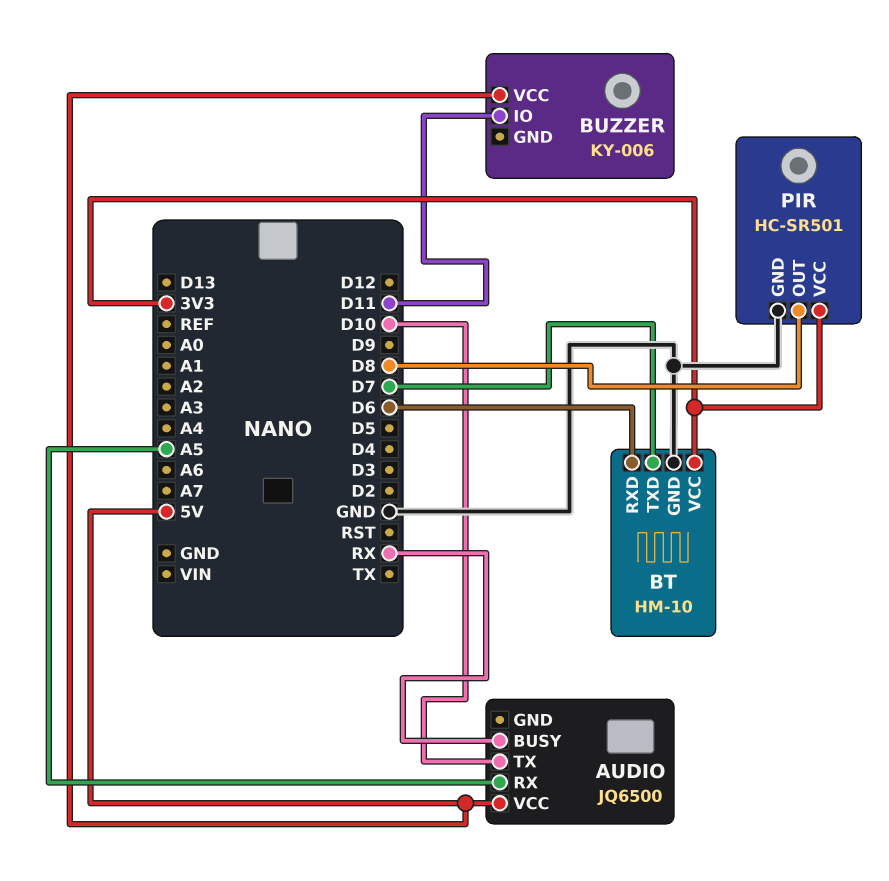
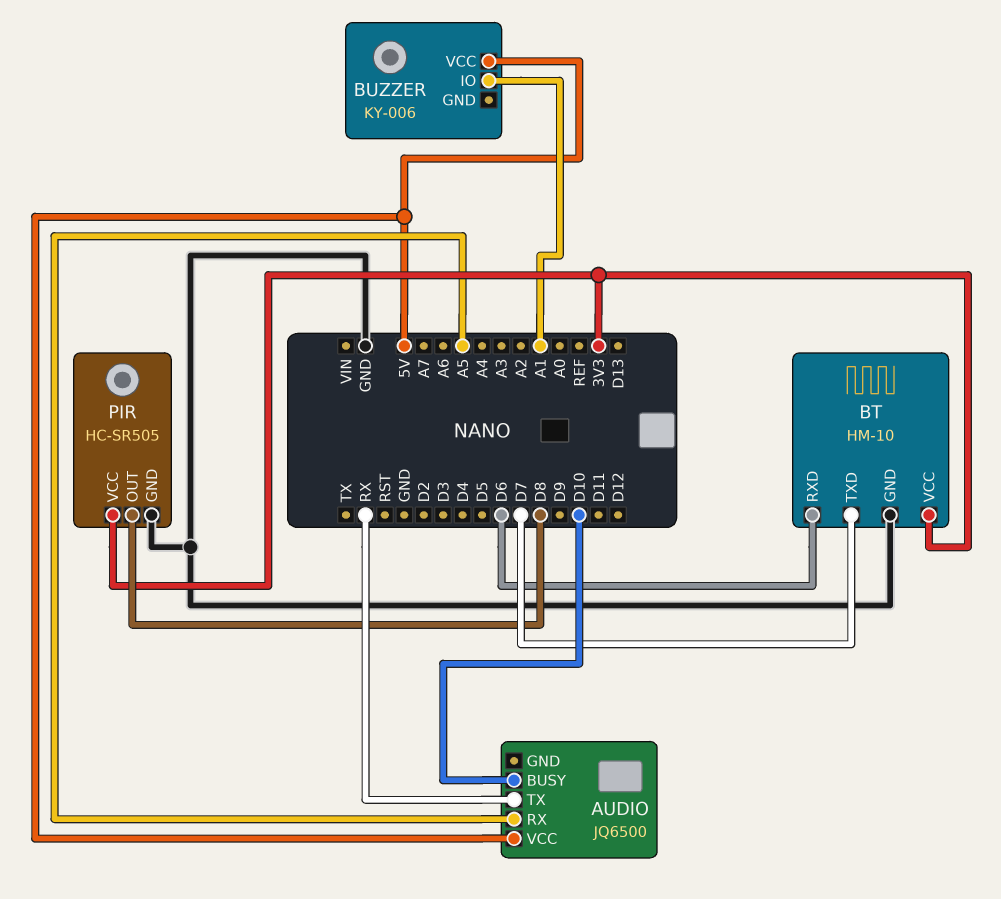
AUDIO pin BUSY: RX -> D10
AUDIO pin TX: D10 -> RX
BUZZER pin IO: D11 -> A1
PIR: HC-SR501 -> HC-SR505

